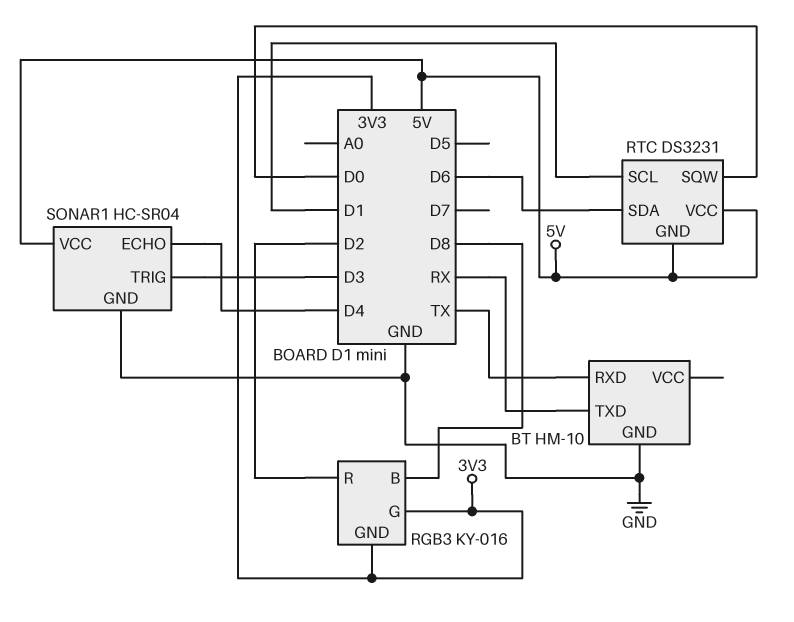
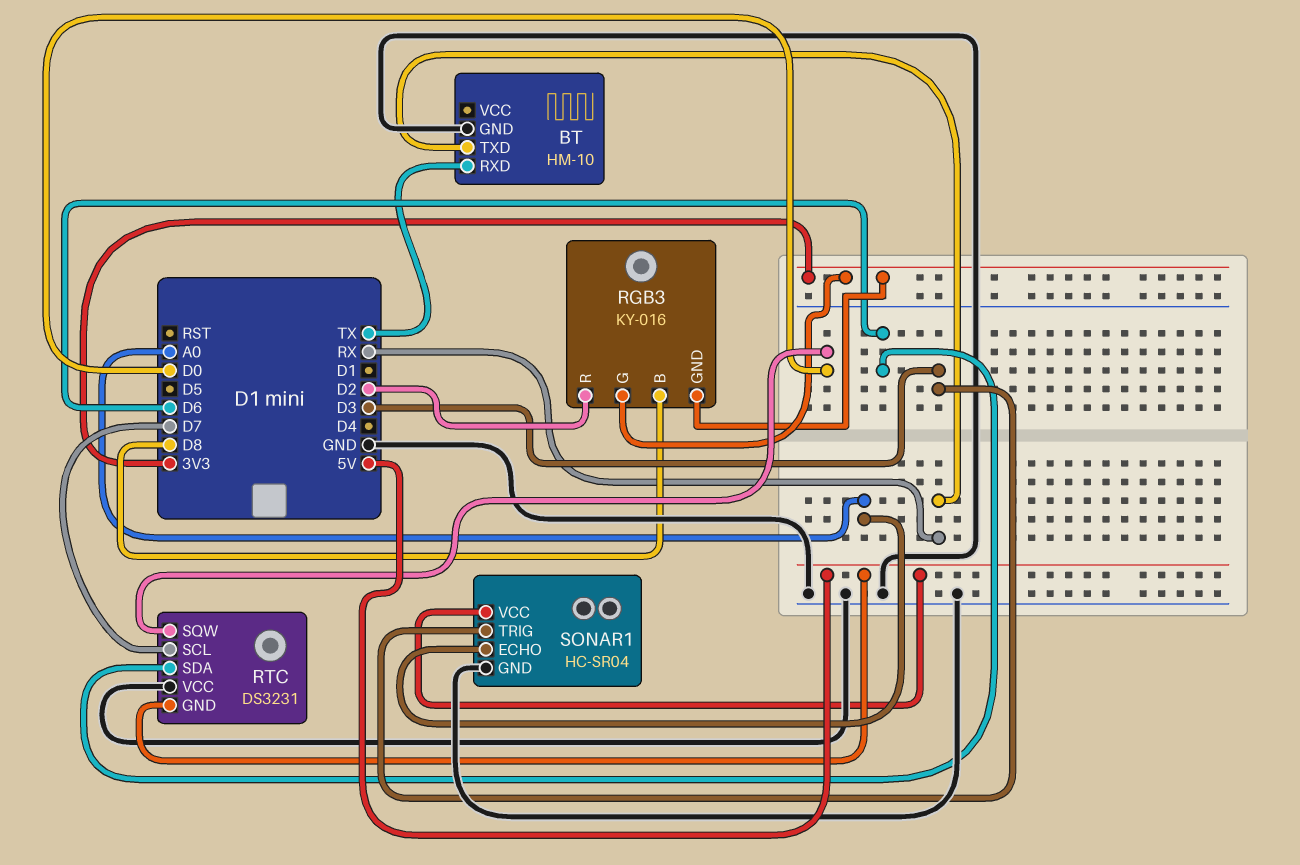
RTC pin SCL: D1 -> D7
RTC pin VCC: 5V -> GND
SONAR1 pin ECHO: D4 -> A0

